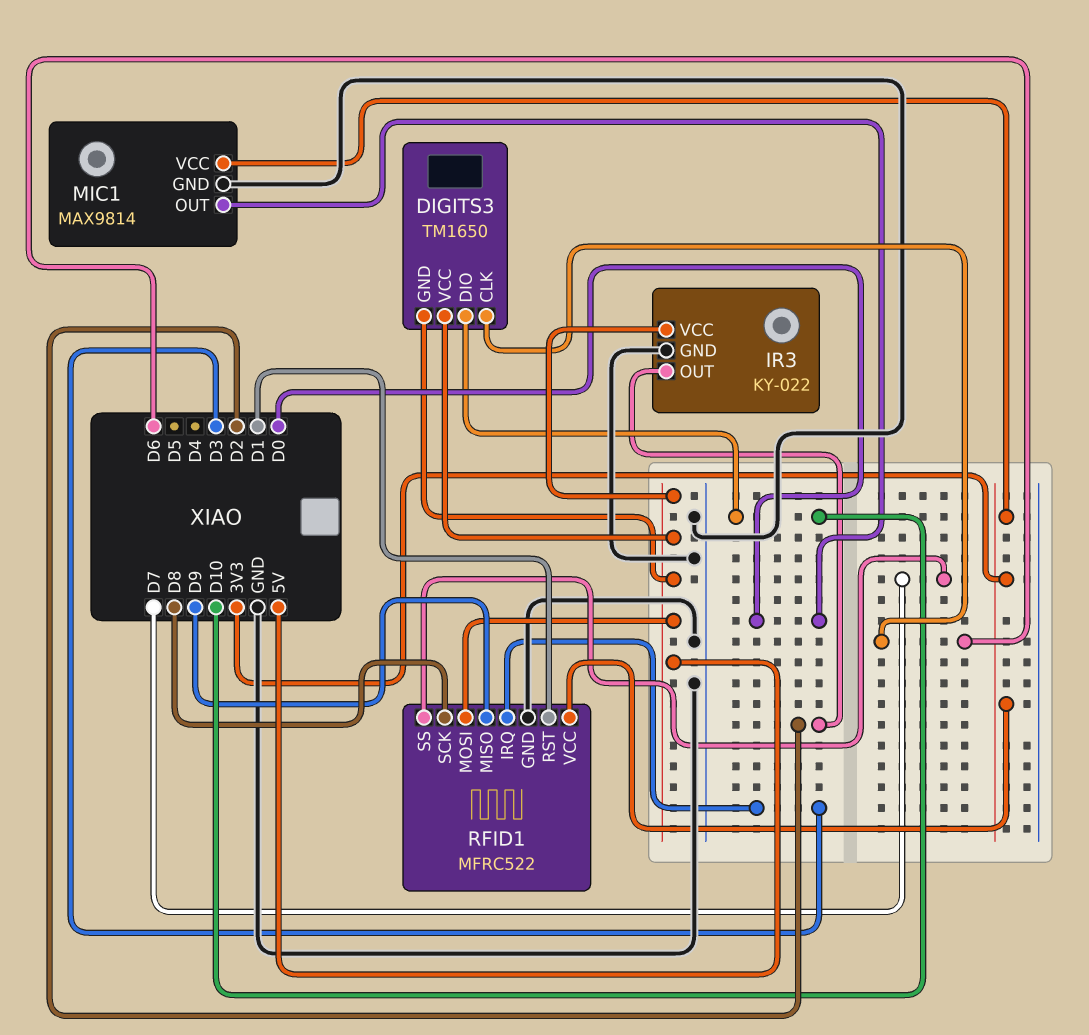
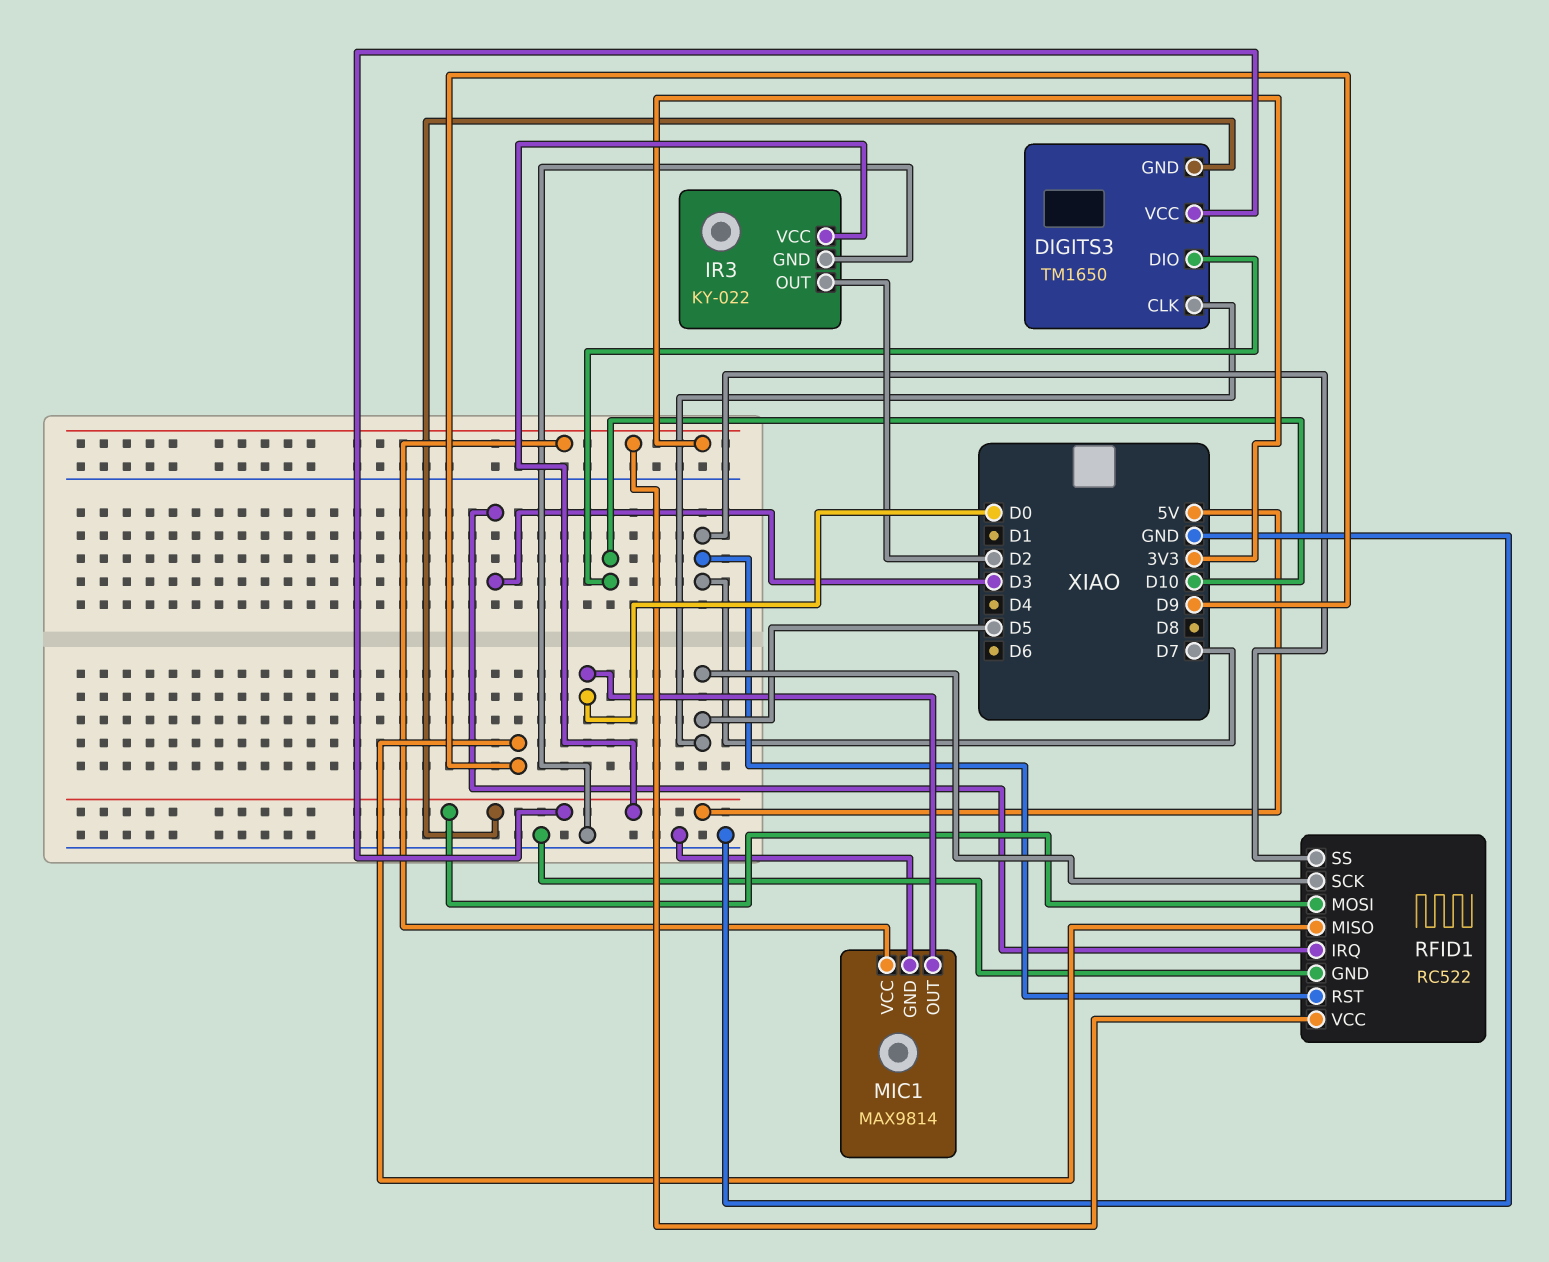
DIGITS3 pin CLK: D6 -> D5
RFID1: MFRC522 -> RC522
RFID1 pin RST: D1 -> D7
RFID1 pin SCK: D8 -> D5

